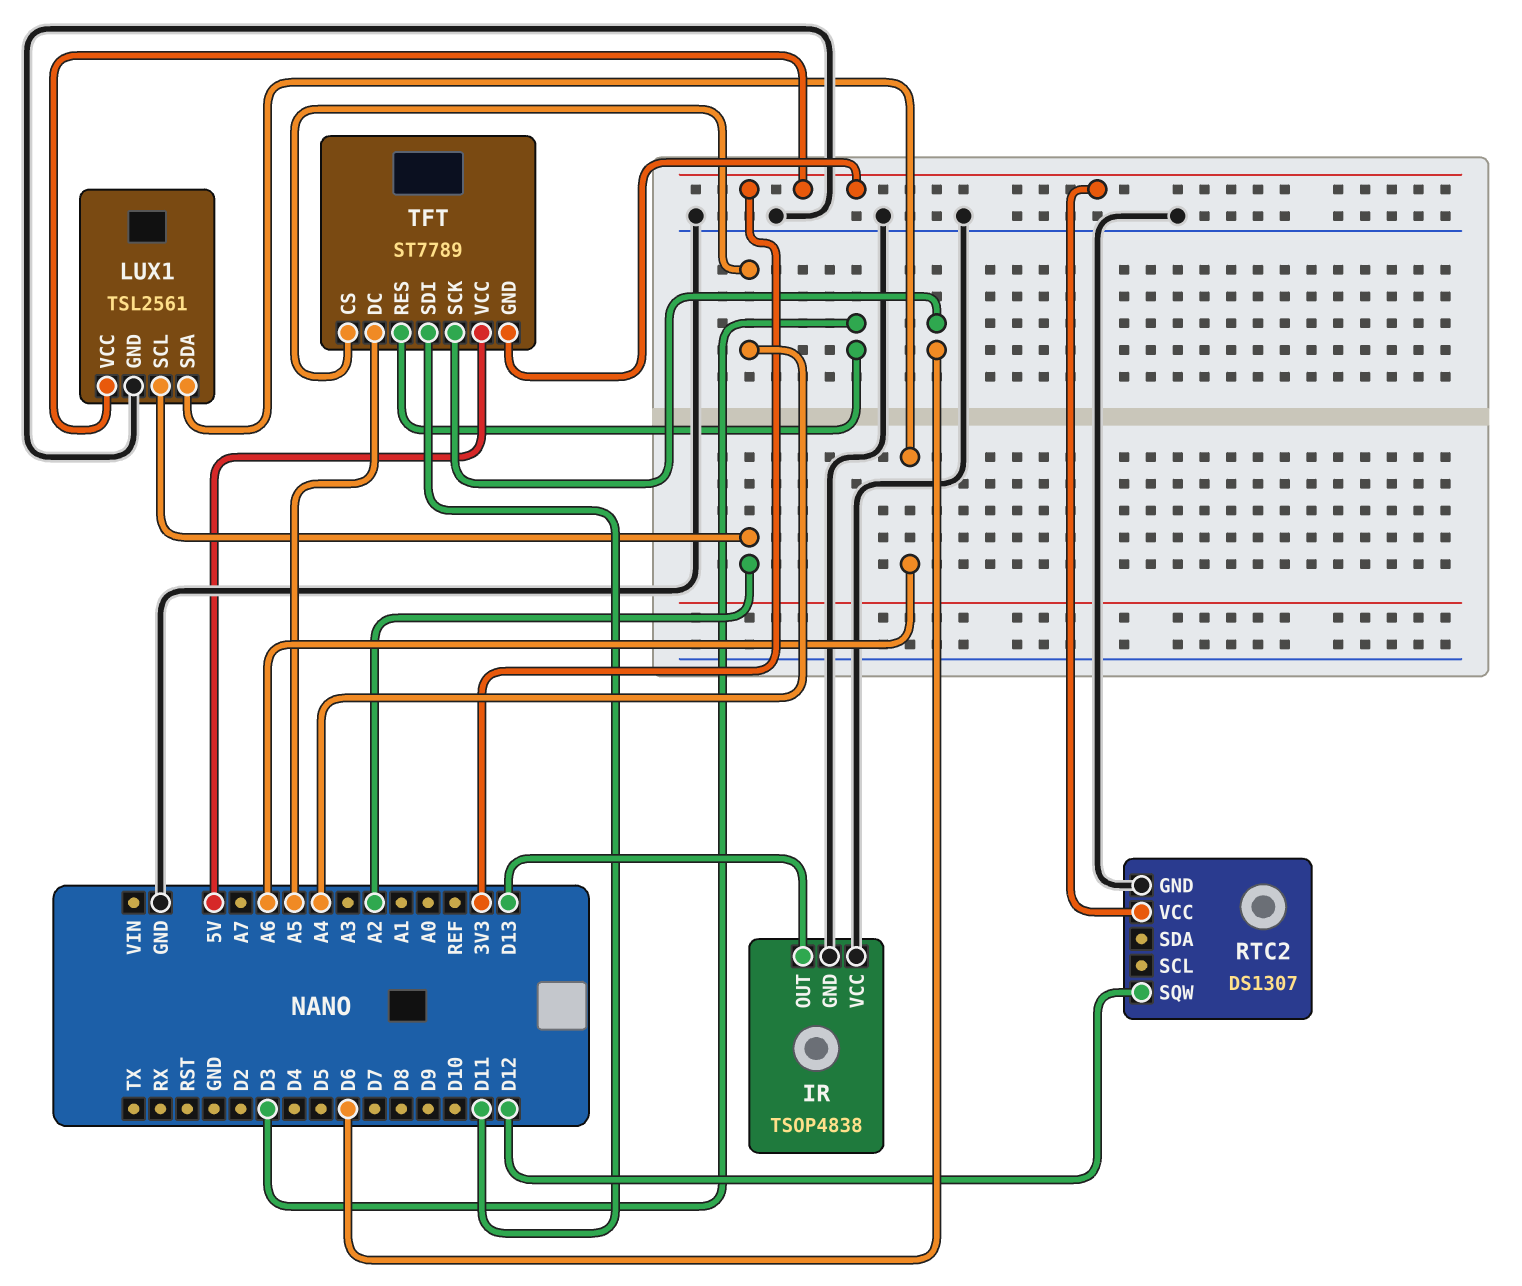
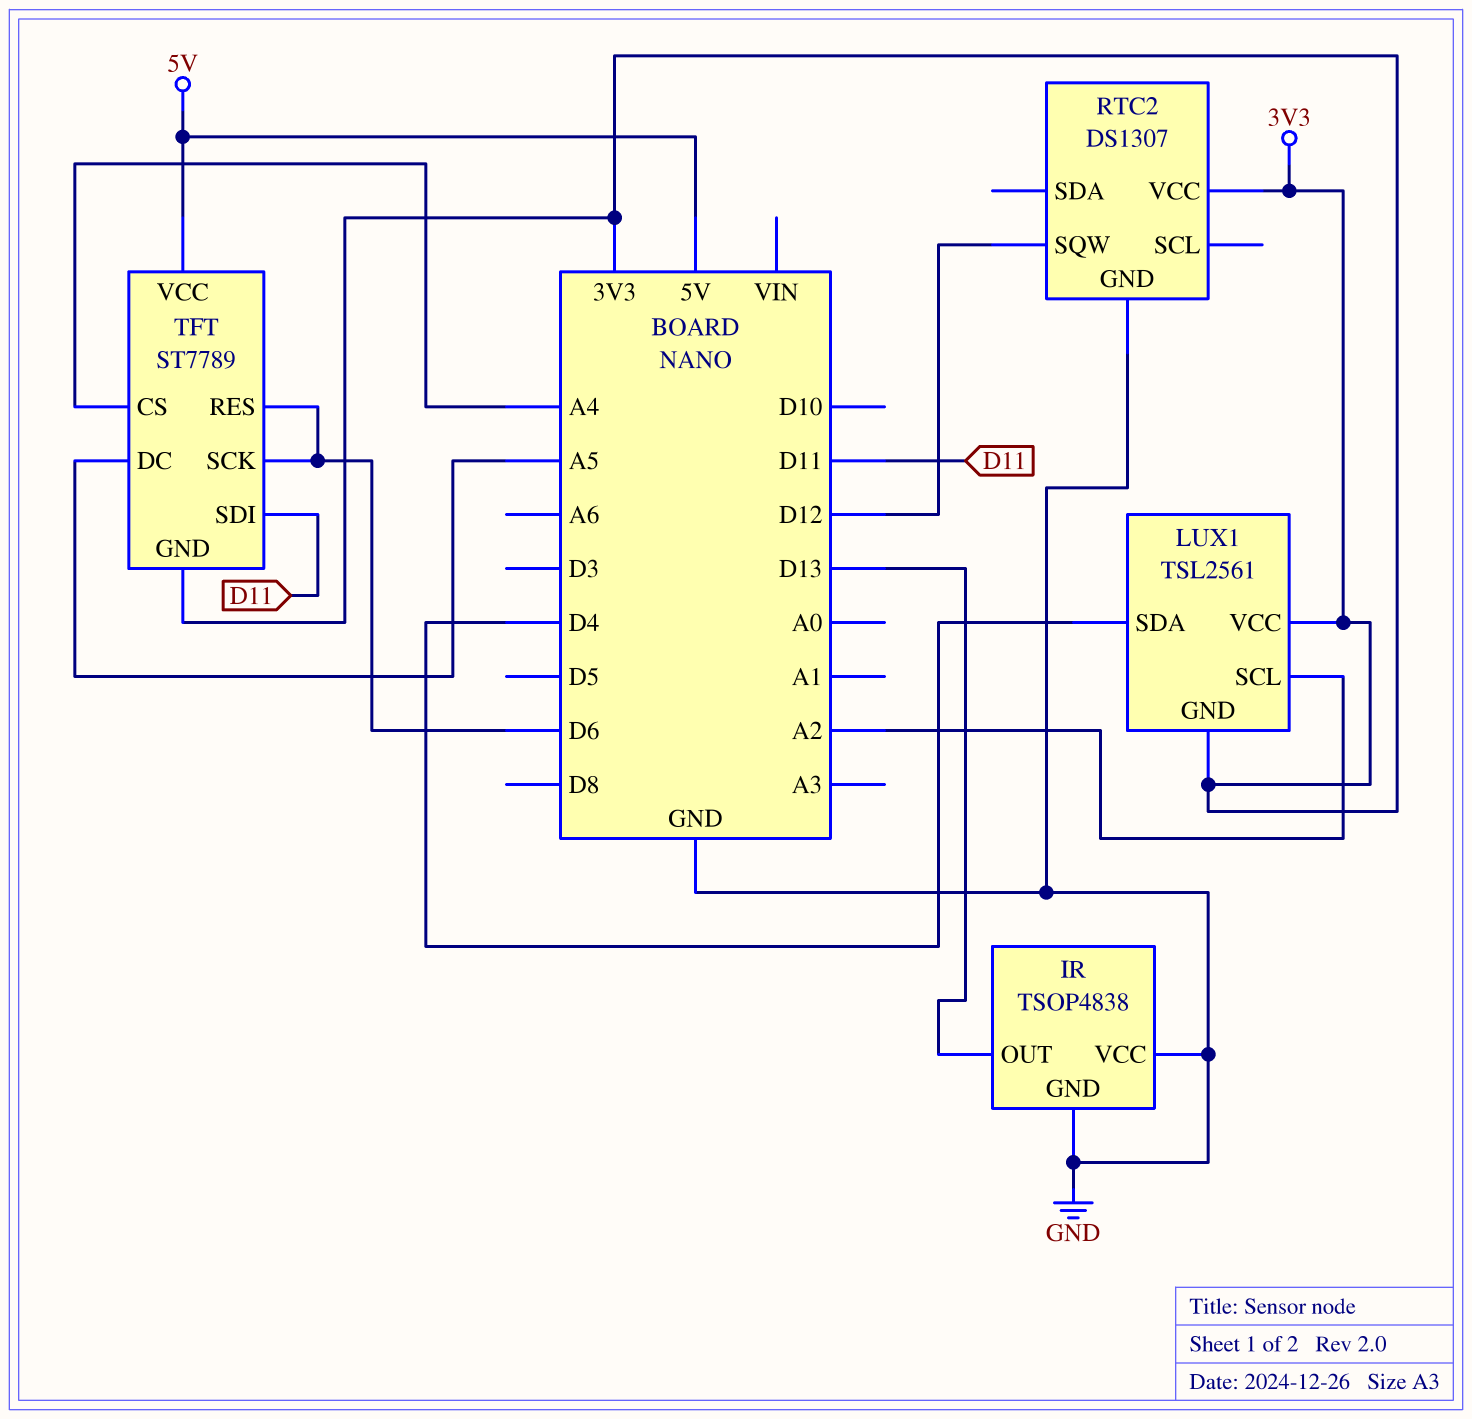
LUX1 pin GND: GND -> 3V3
LUX1 pin SDA: A6 -> D4
TFT pin RES: D3 -> D6

